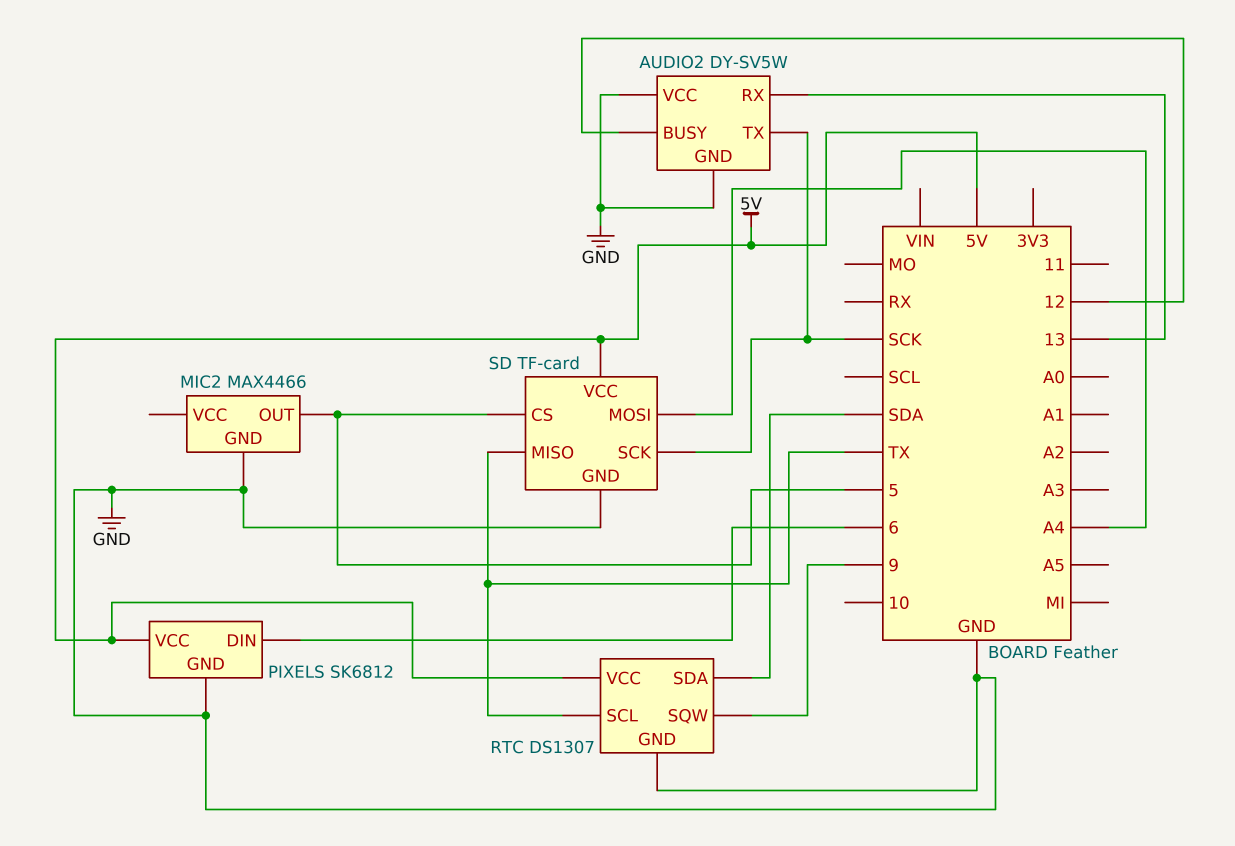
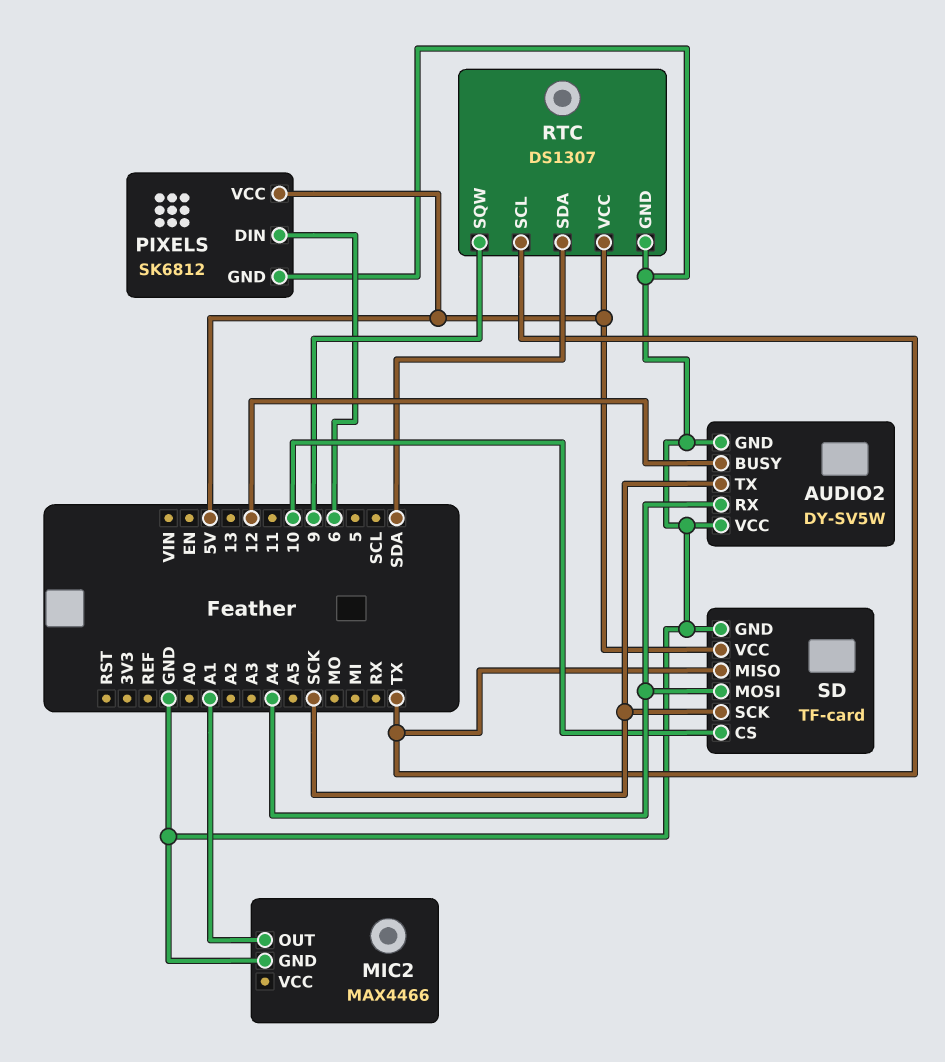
AUDIO2 pin RX: 13 -> A4
MIC2 pin OUT: 5 -> A1
SD pin CS: 5 -> 10

